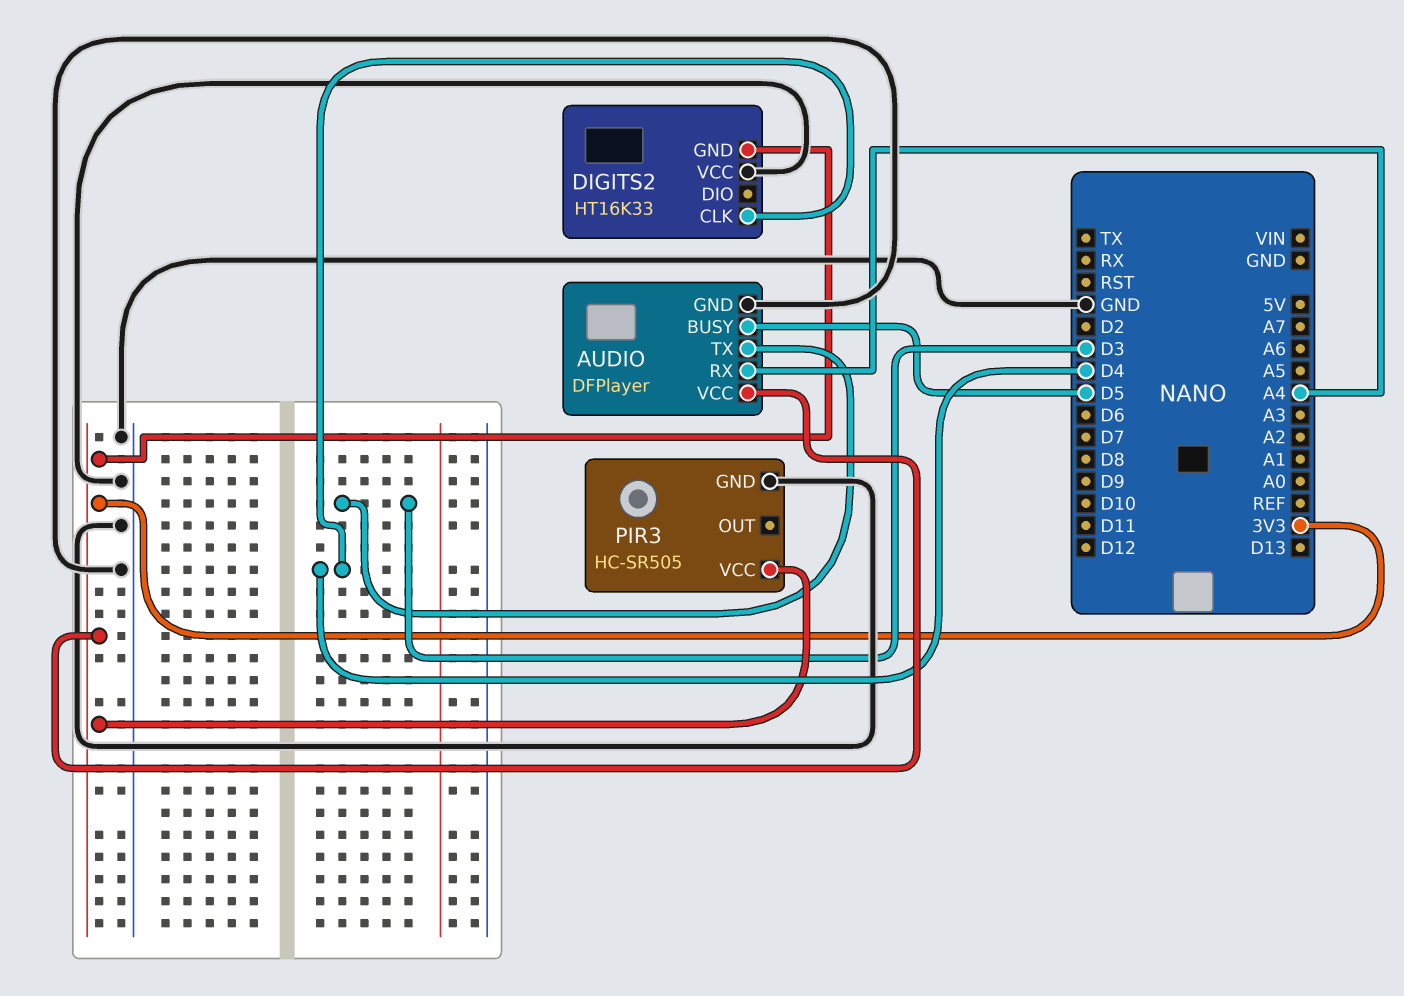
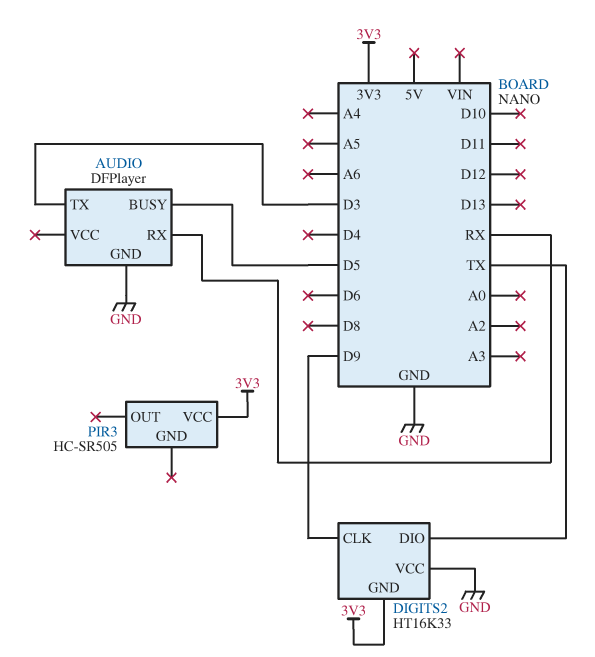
AUDIO pin RX: A4 -> RX
AUDIO pin VCC: 3V3 -> none
DIGITS2 pin CLK: D4 -> D9
DIGITS2 pin DIO: none -> TX
PIR3 pin GND: GND -> none

